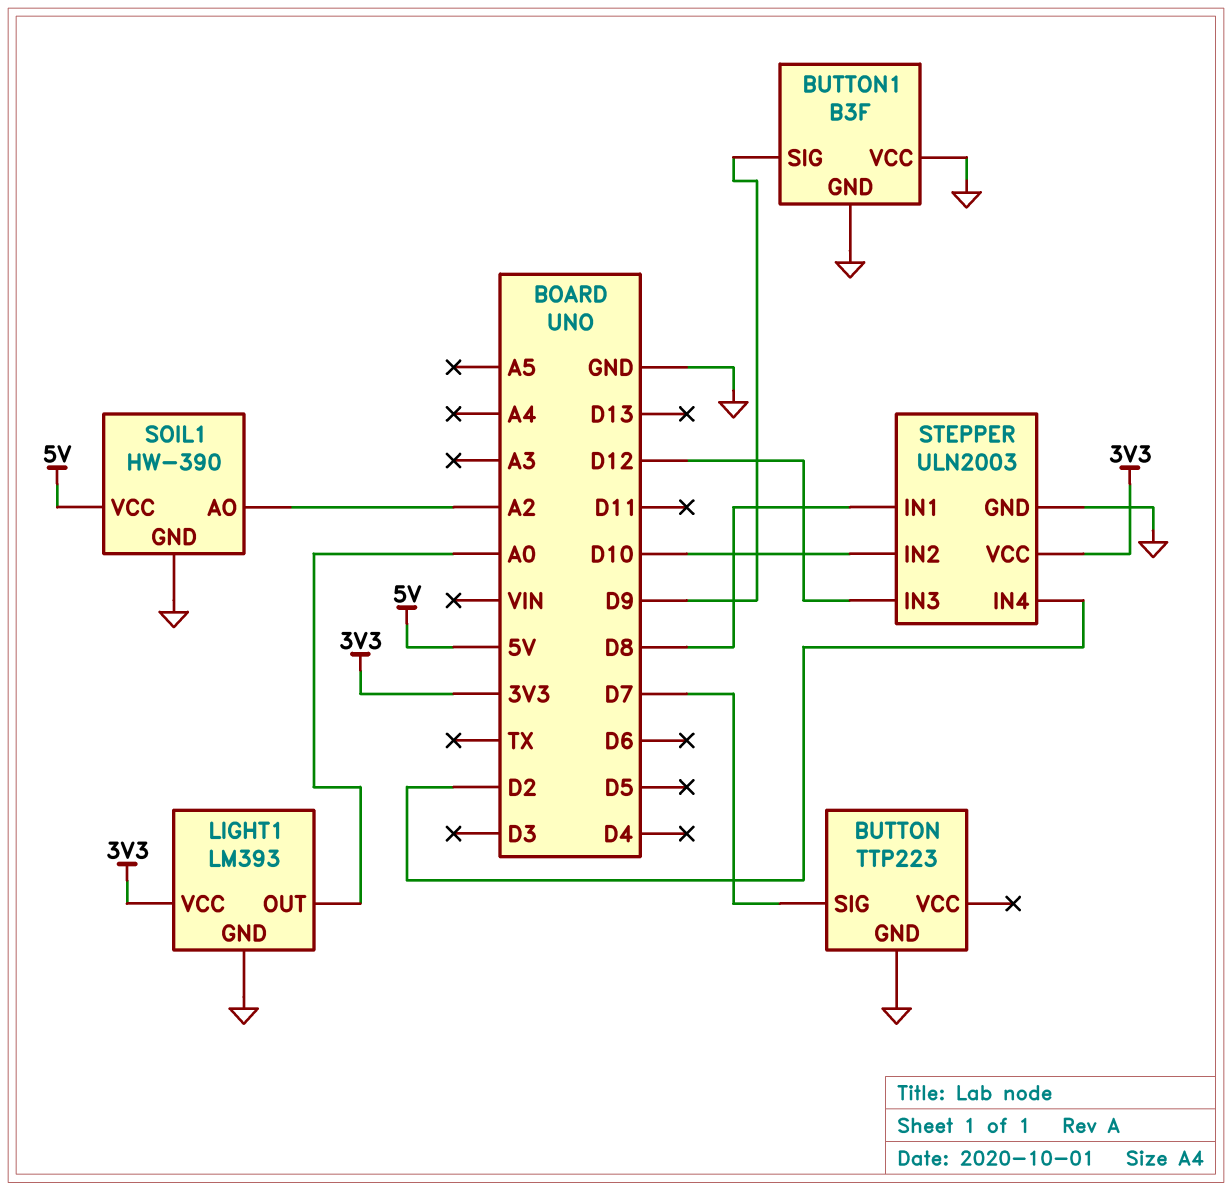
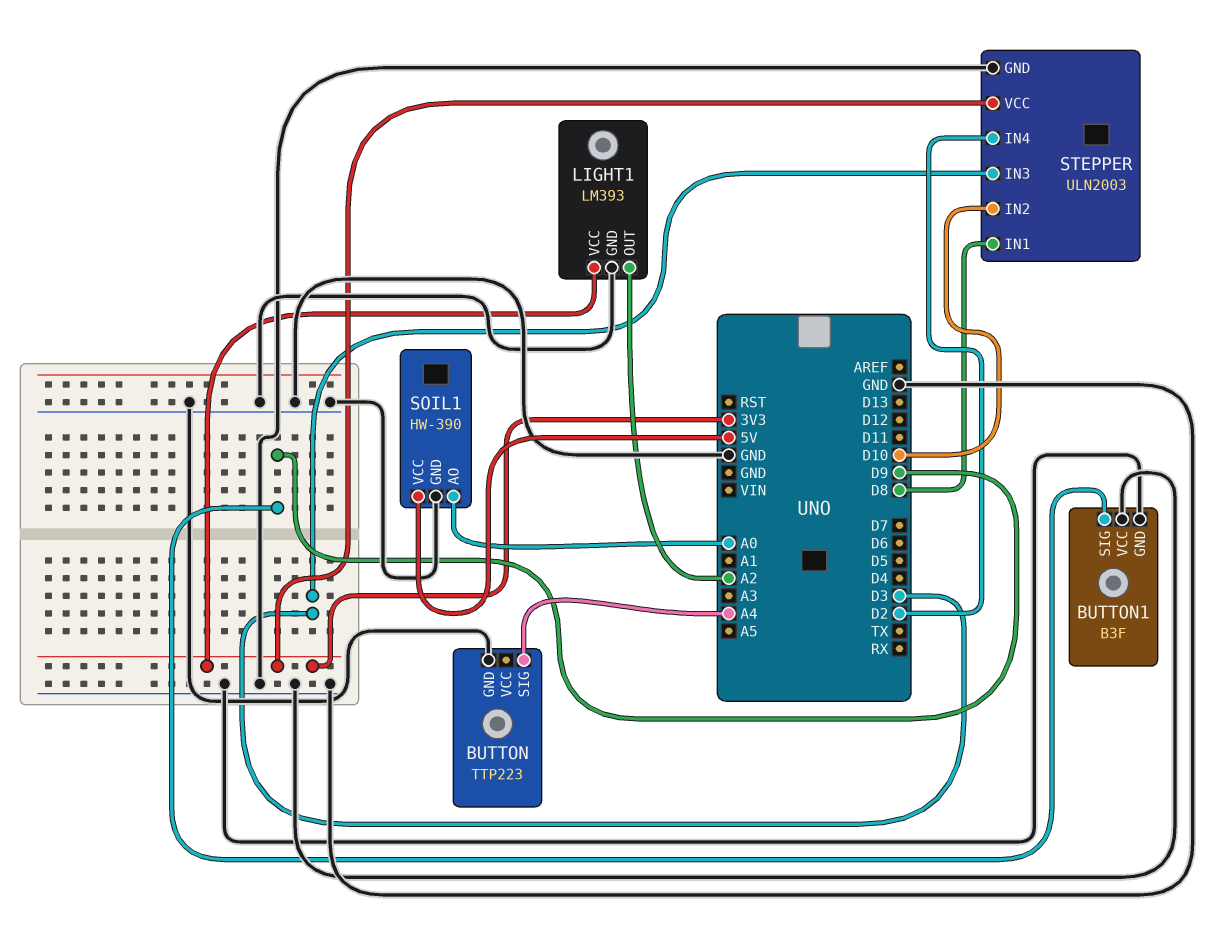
BUTTON pin SIG: D7 -> A4
LIGHT1 pin OUT: A0 -> A2
SOIL1 pin AO: A2 -> A0
STEPPER pin IN3: D12 -> D3

